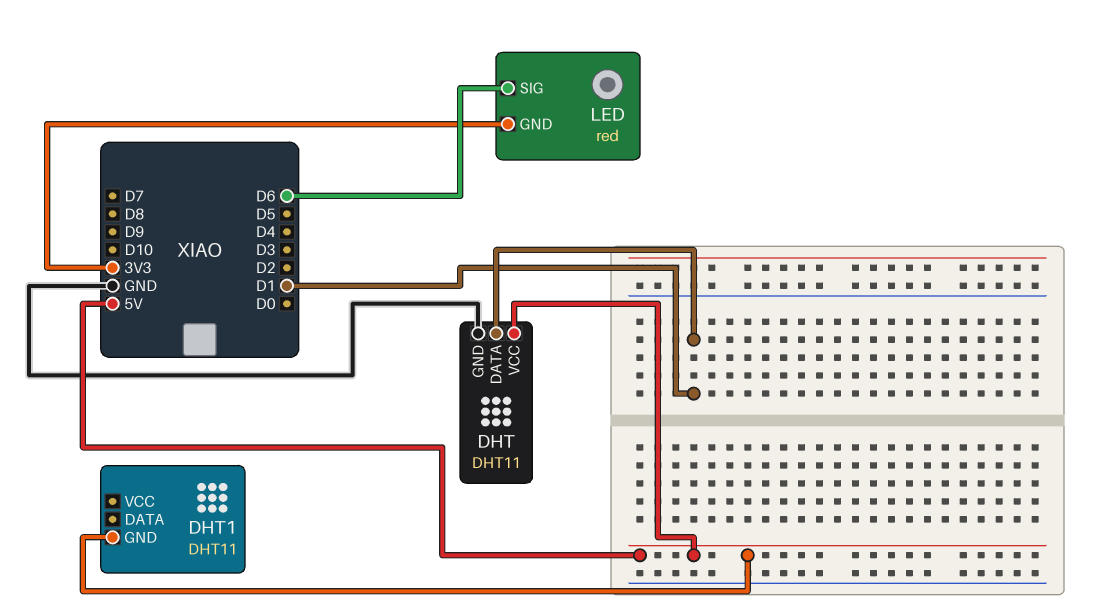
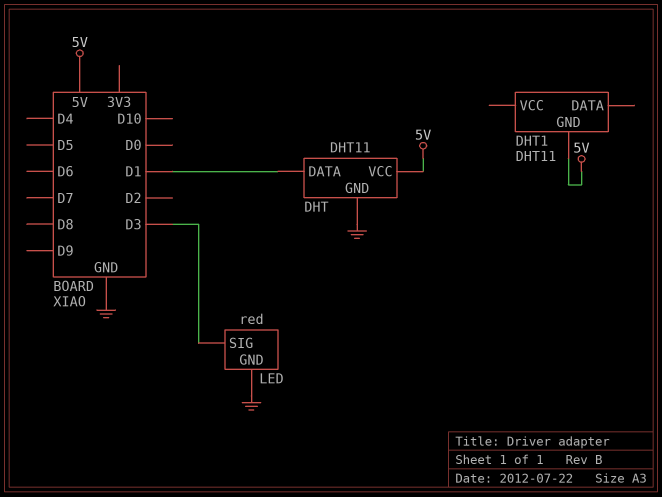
LED pin GND: 3V3 -> GND
LED pin SIG: D6 -> D3

